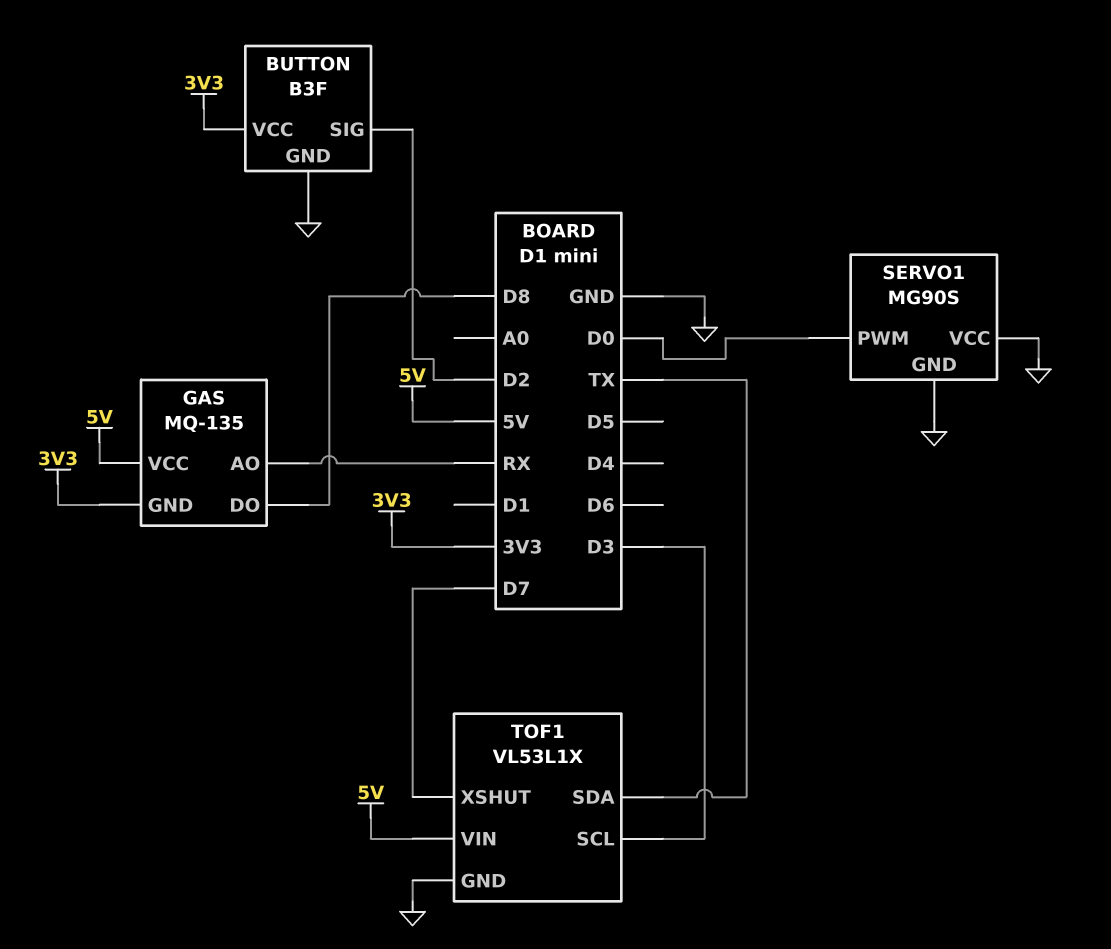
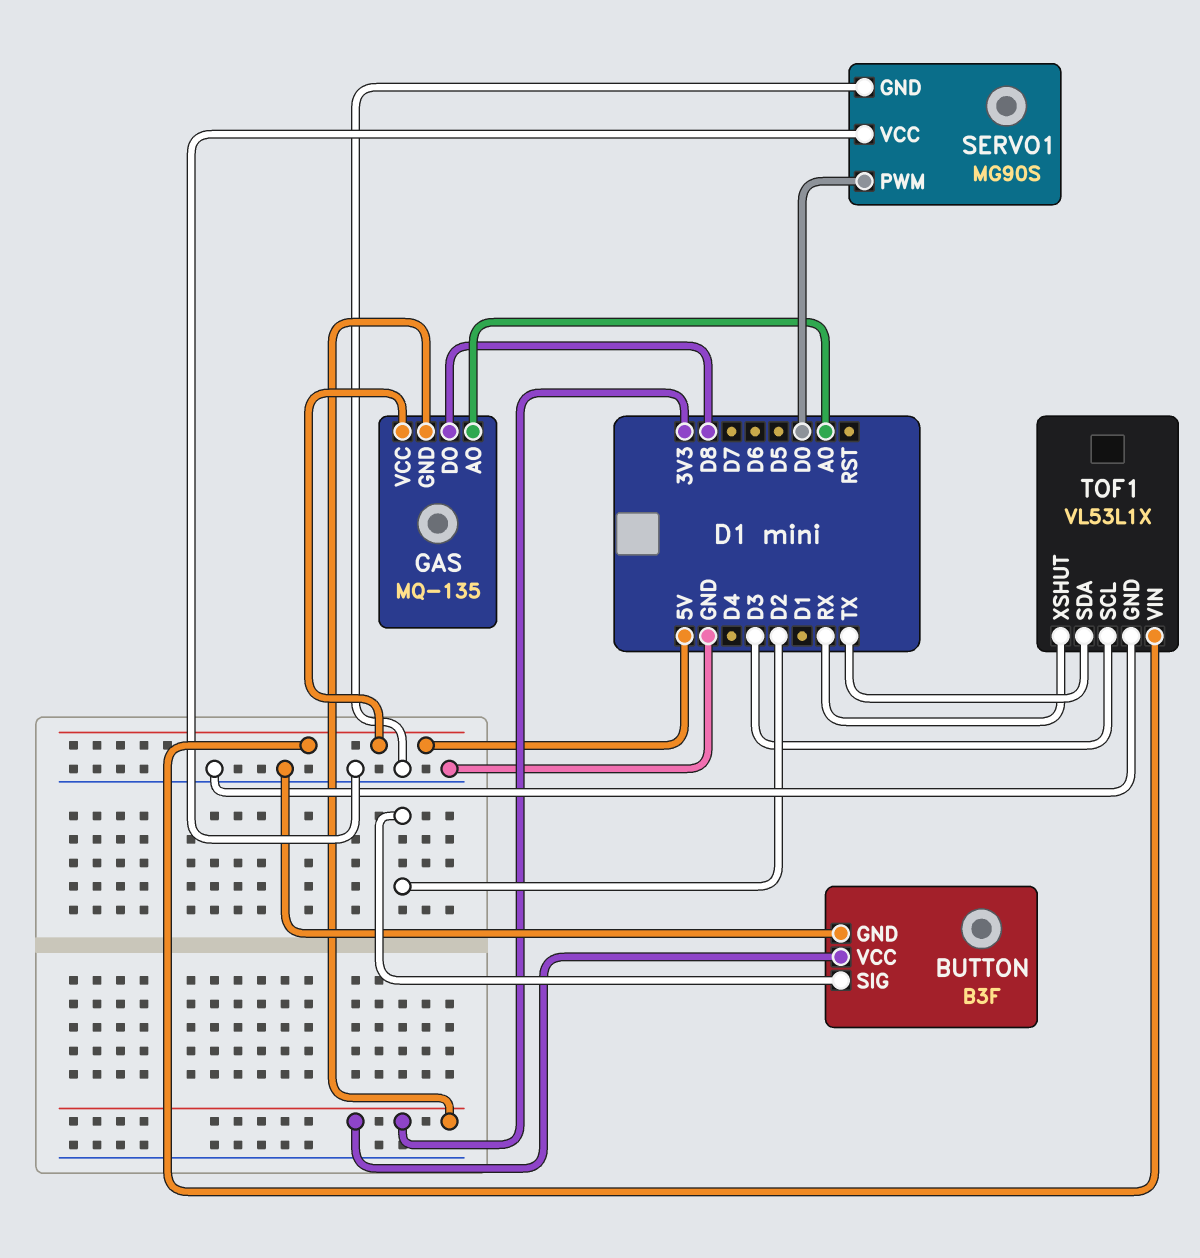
GAS pin AO: RX -> A0
TOF1 pin XSHUT: D7 -> RX

